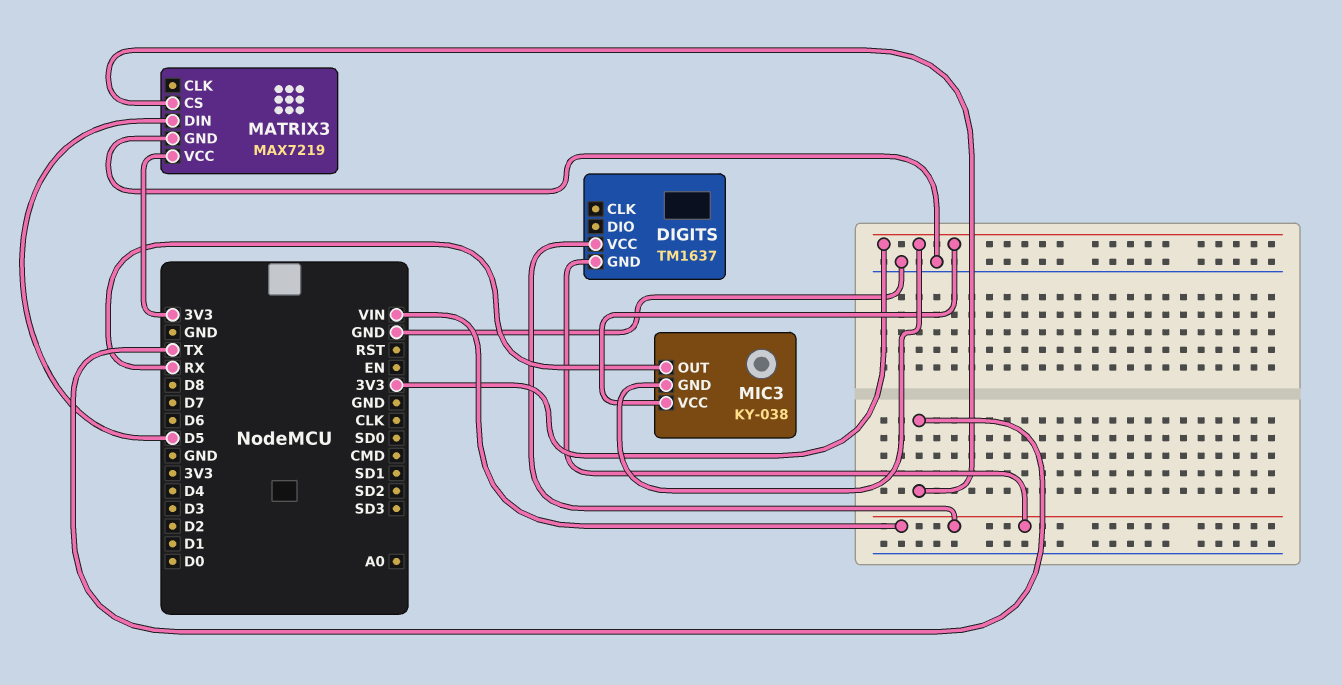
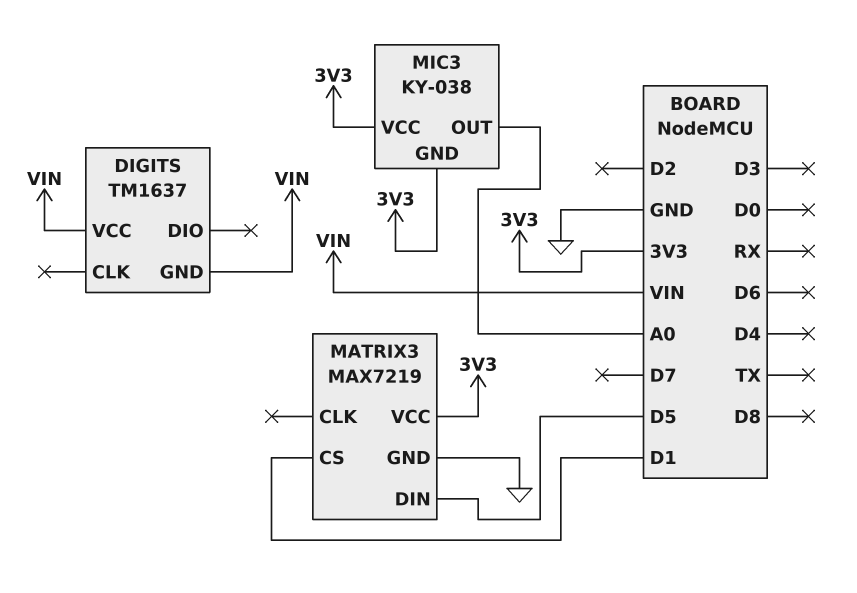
MATRIX3 pin CS: TX -> D1
MIC3 pin OUT: RX -> A0

